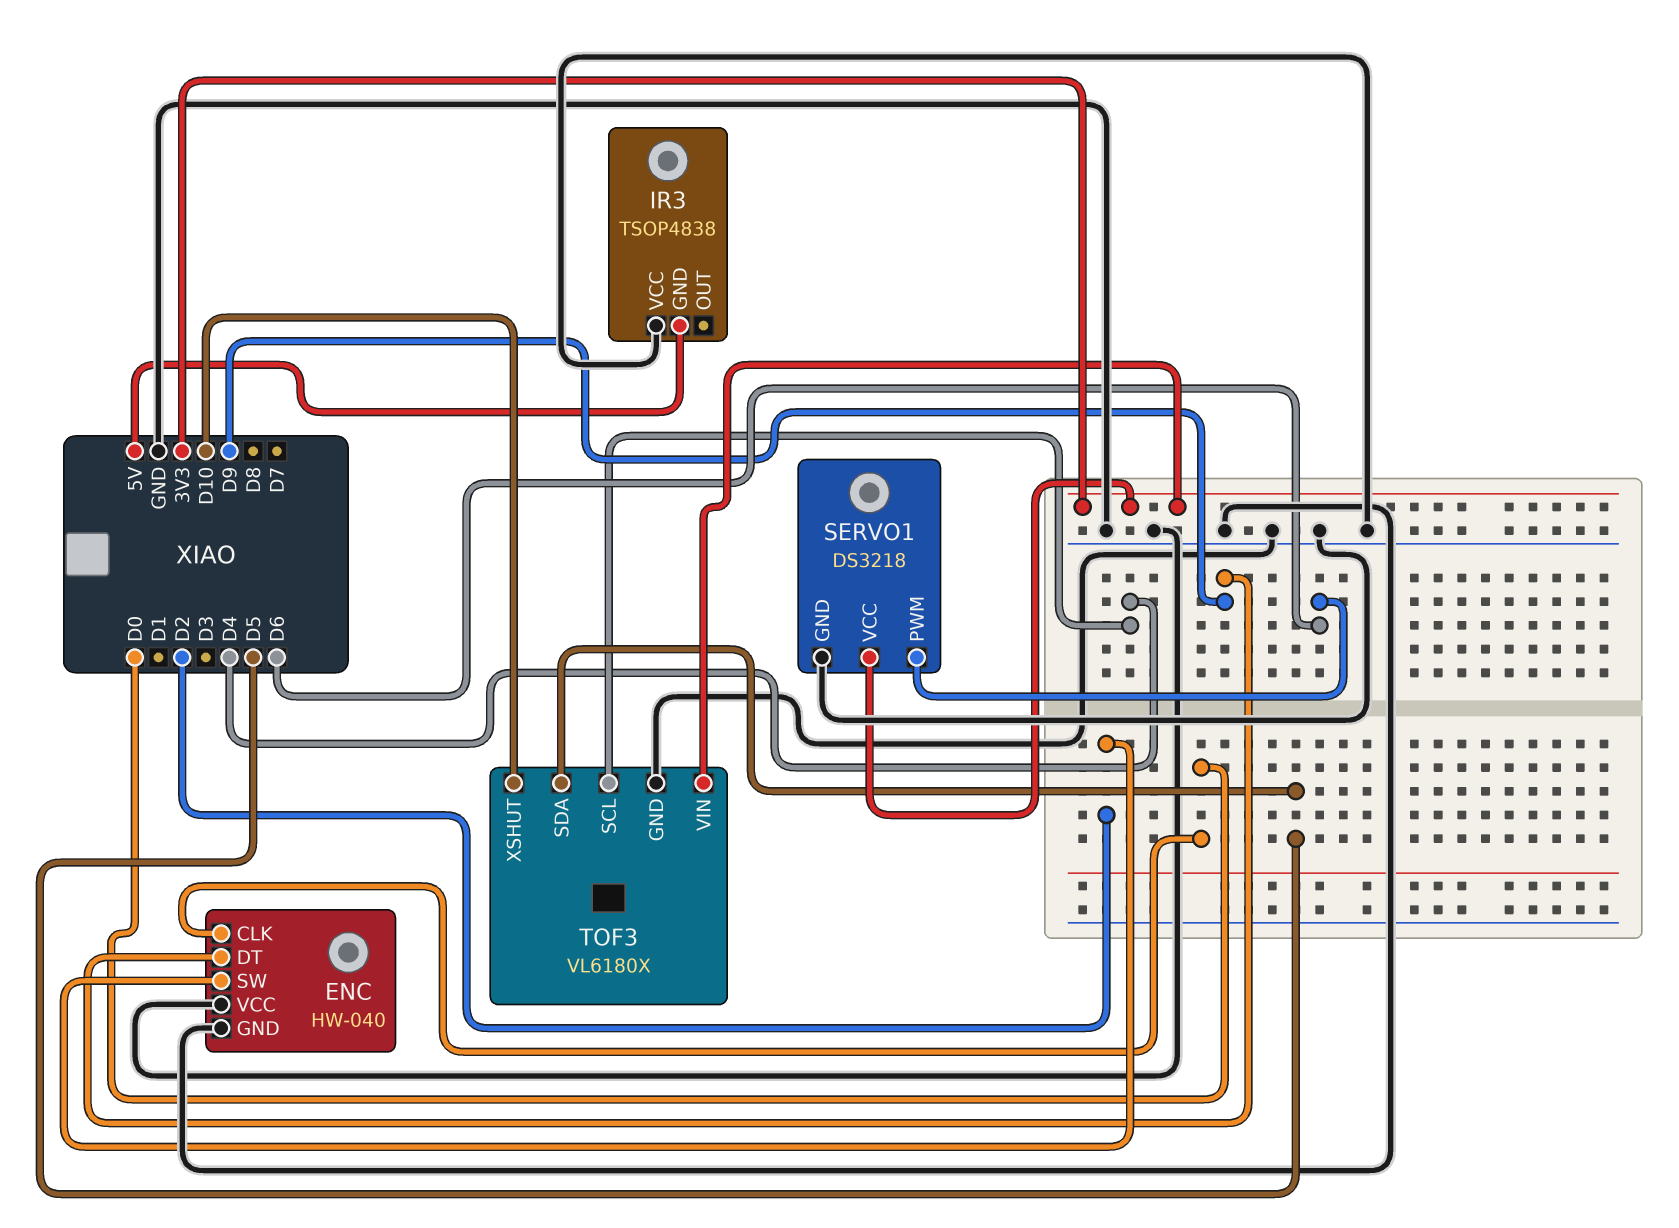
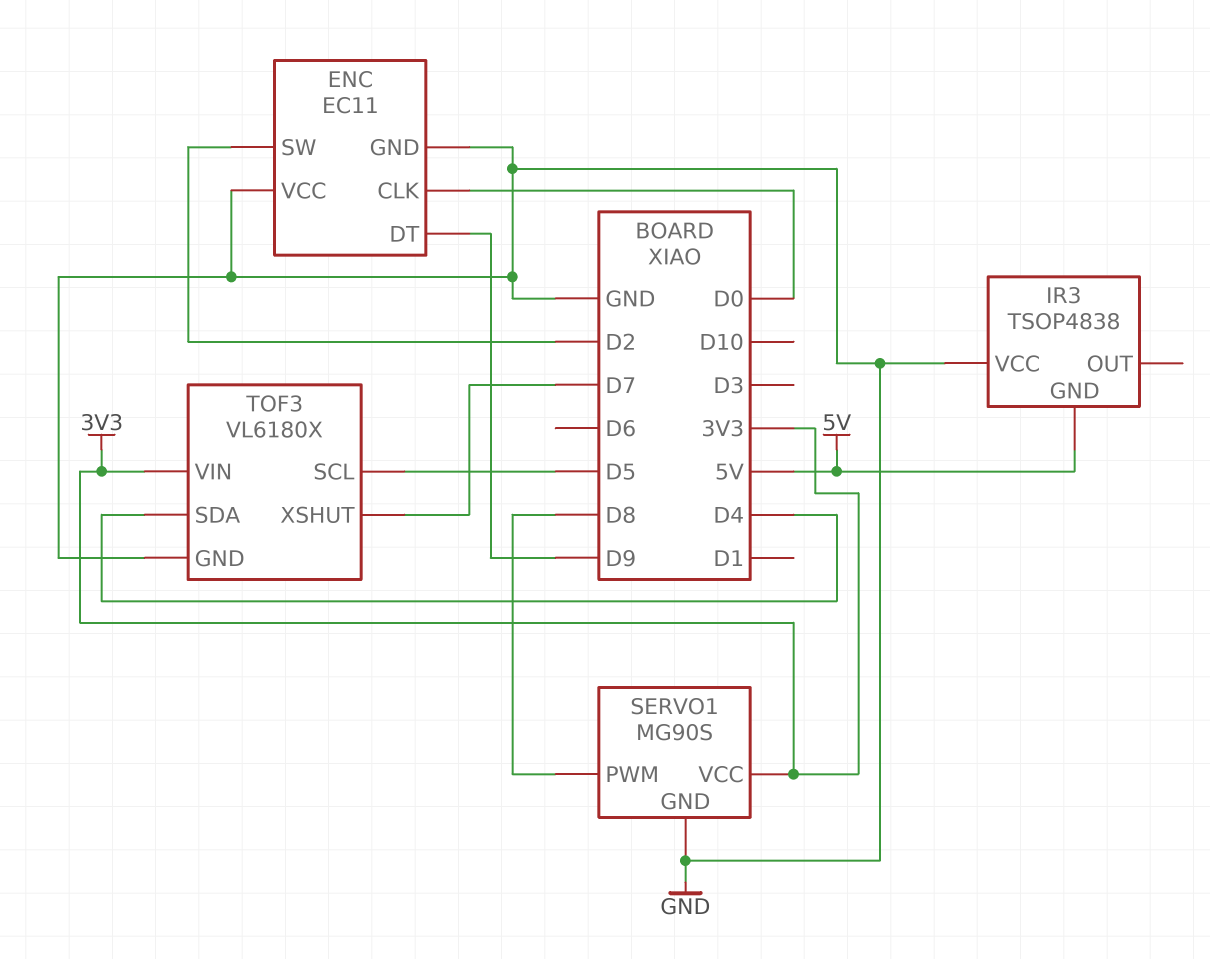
ENC: HW-040 -> EC11
SERVO1: DS3218 -> MG90S
SERVO1 pin PWM: D6 -> D8
TOF3 pin SCL: D4 -> D5
TOF3 pin SDA: D5 -> D4
TOF3 pin XSHUT: D10 -> D7

